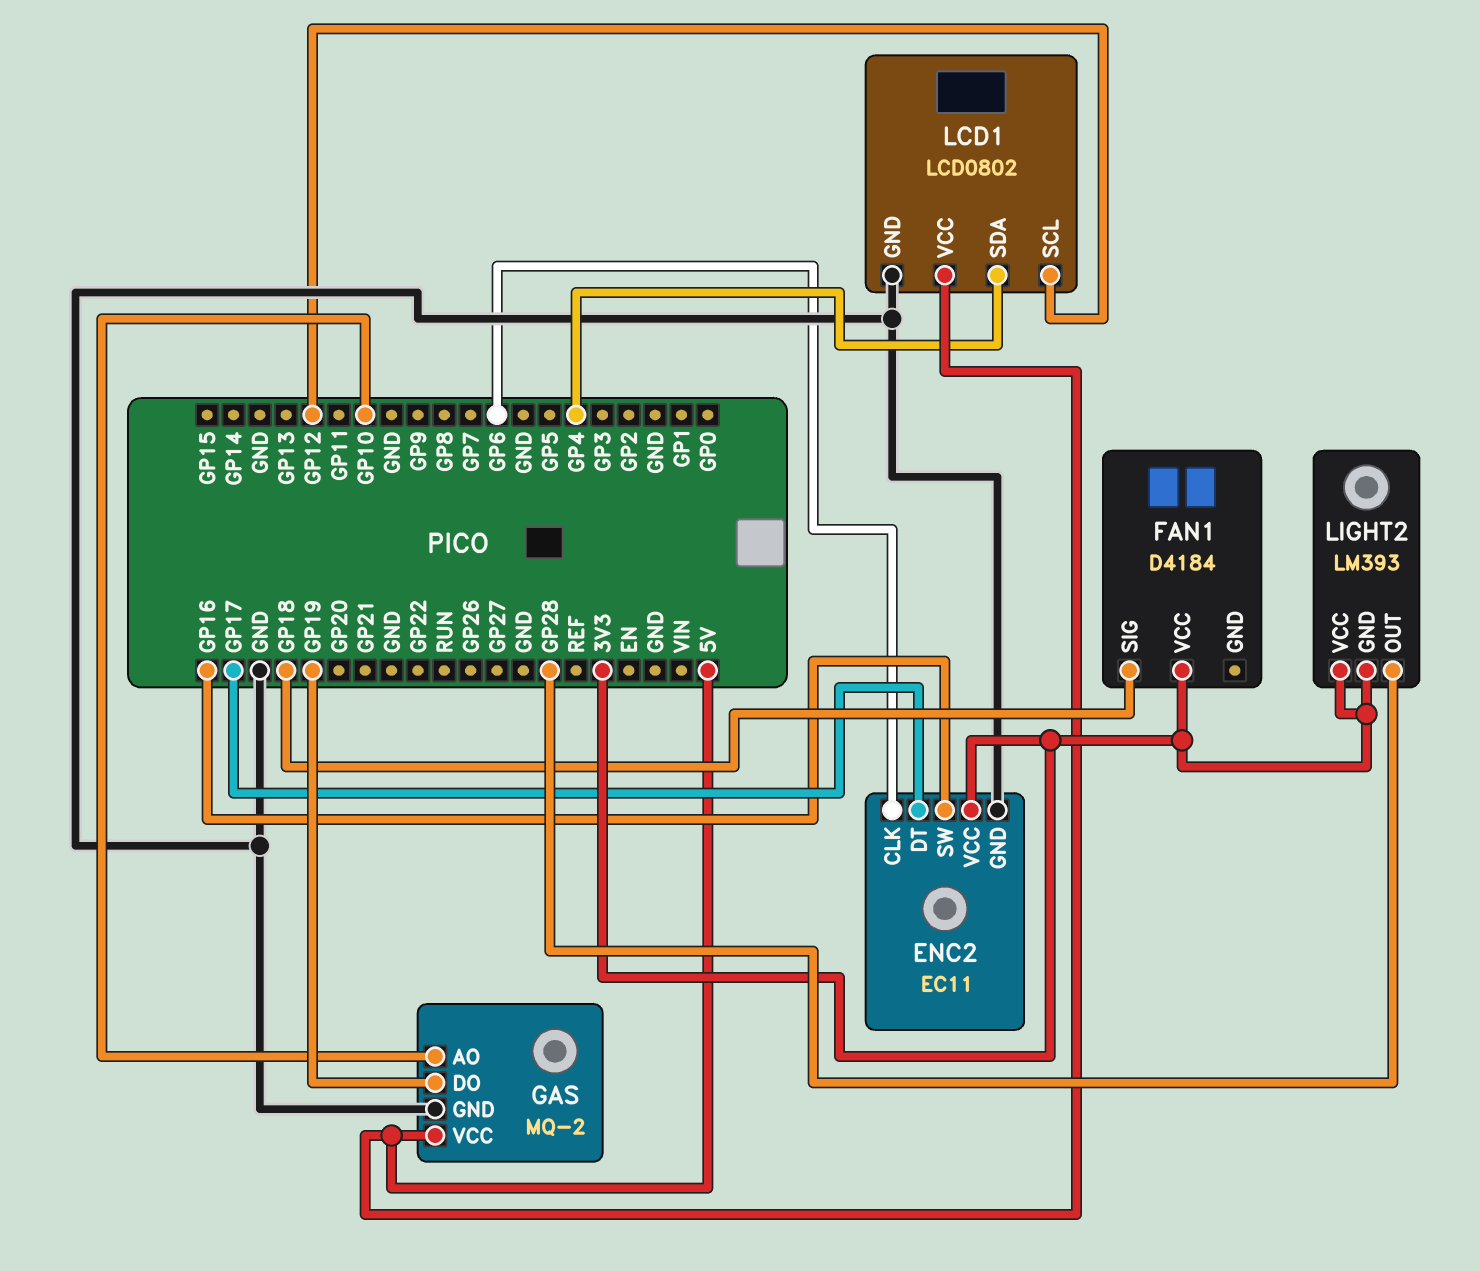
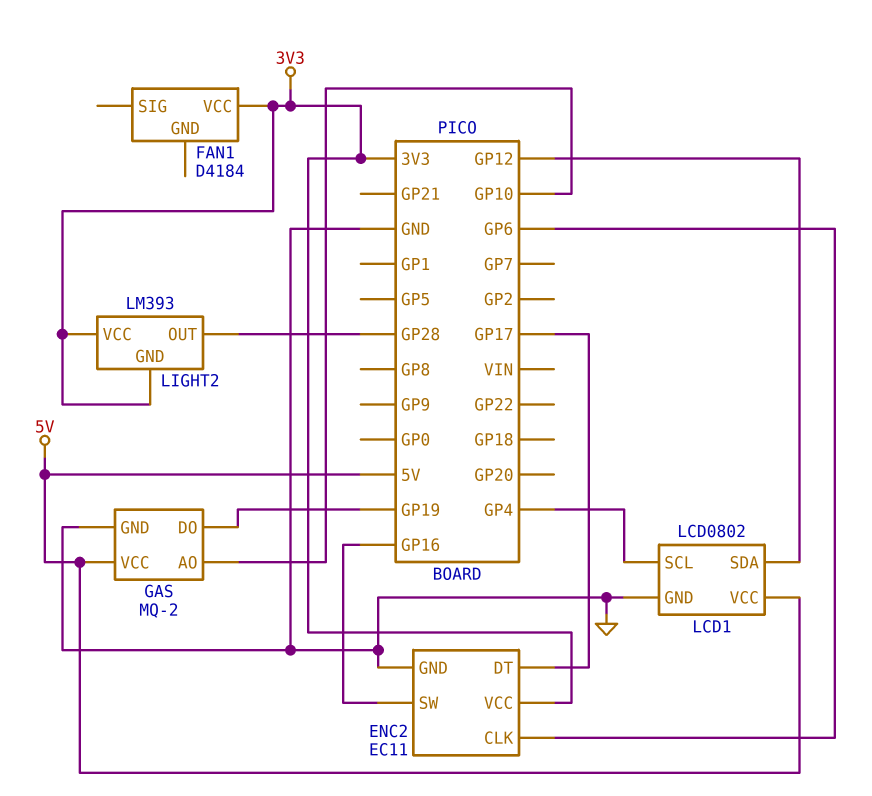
FAN1 pin SIG: GP18 -> none
LCD1 pin SCL: GP12 -> GP4
LCD1 pin SDA: GP4 -> GP12

